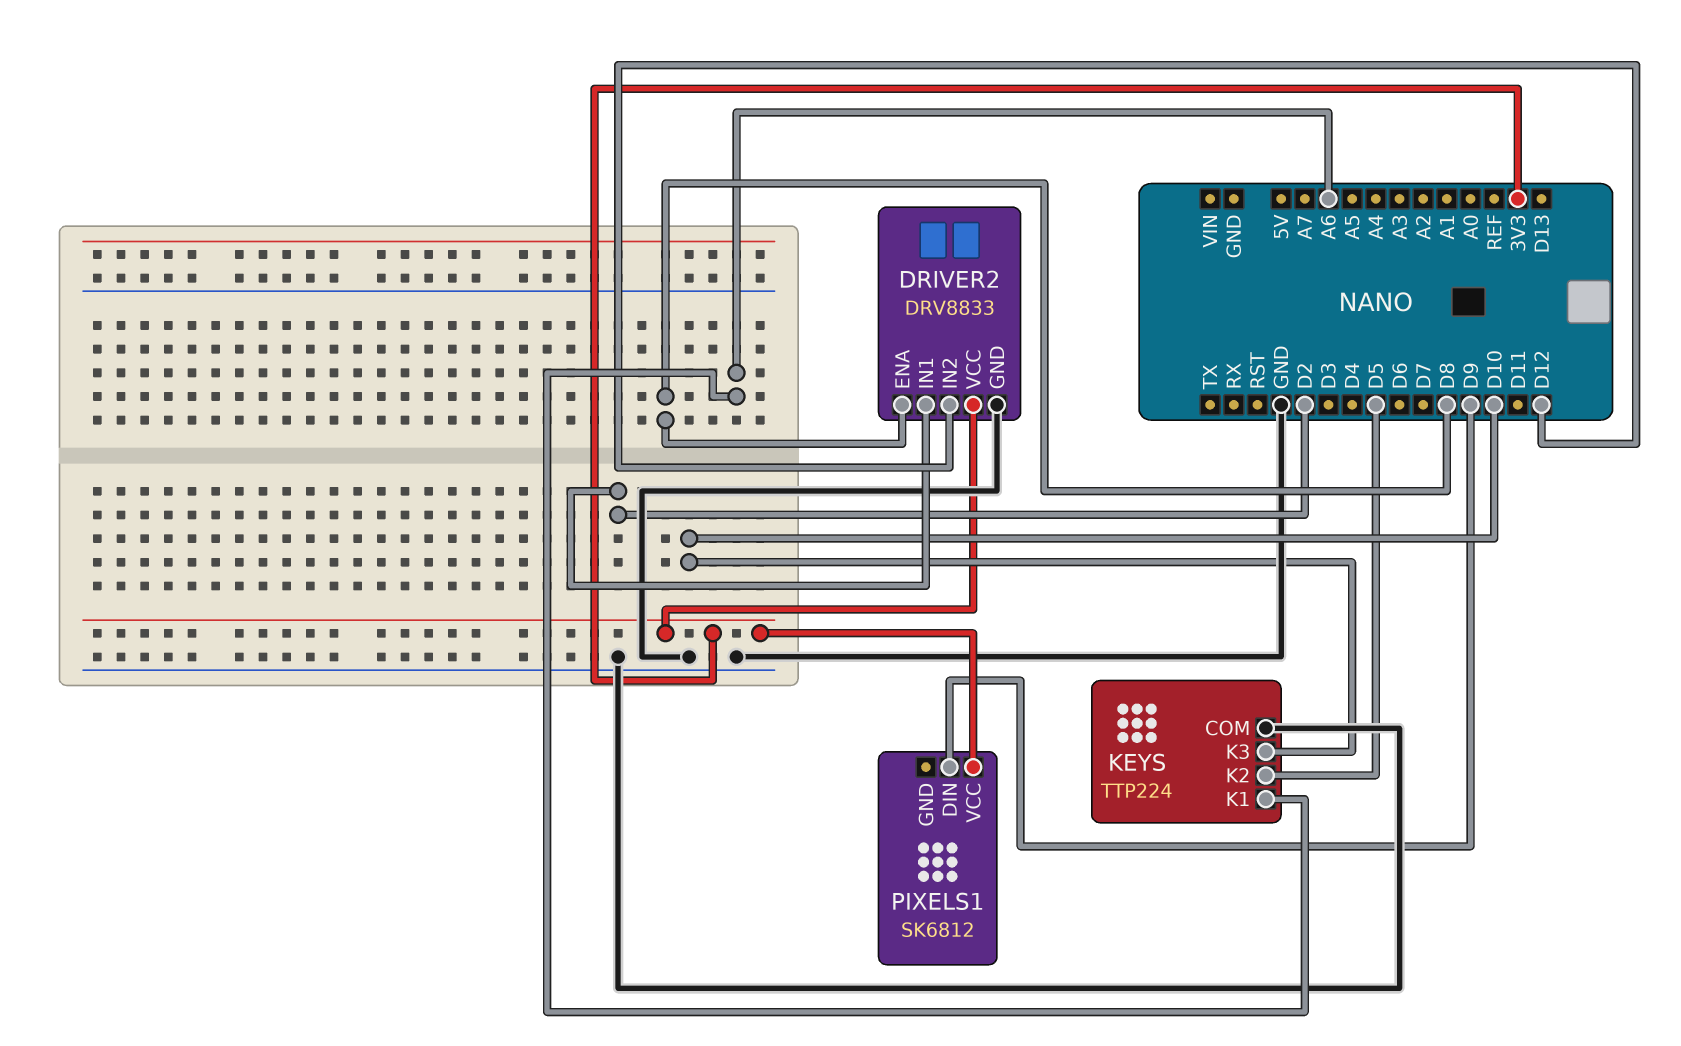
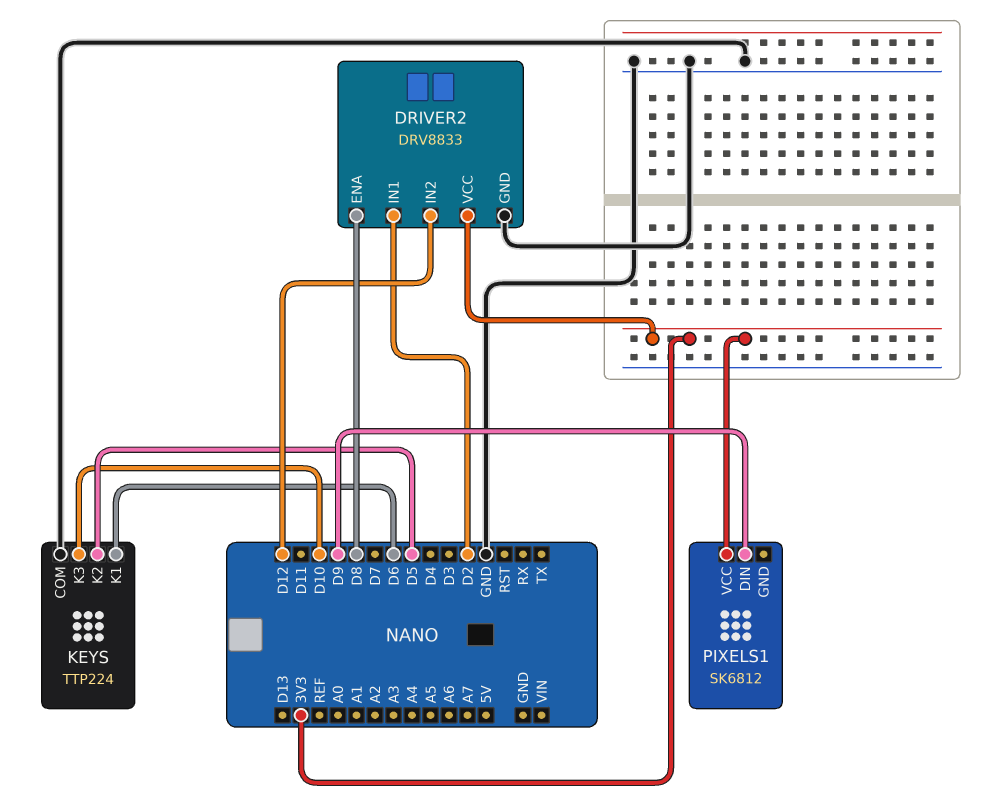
KEYS pin K1: A6 -> D6

